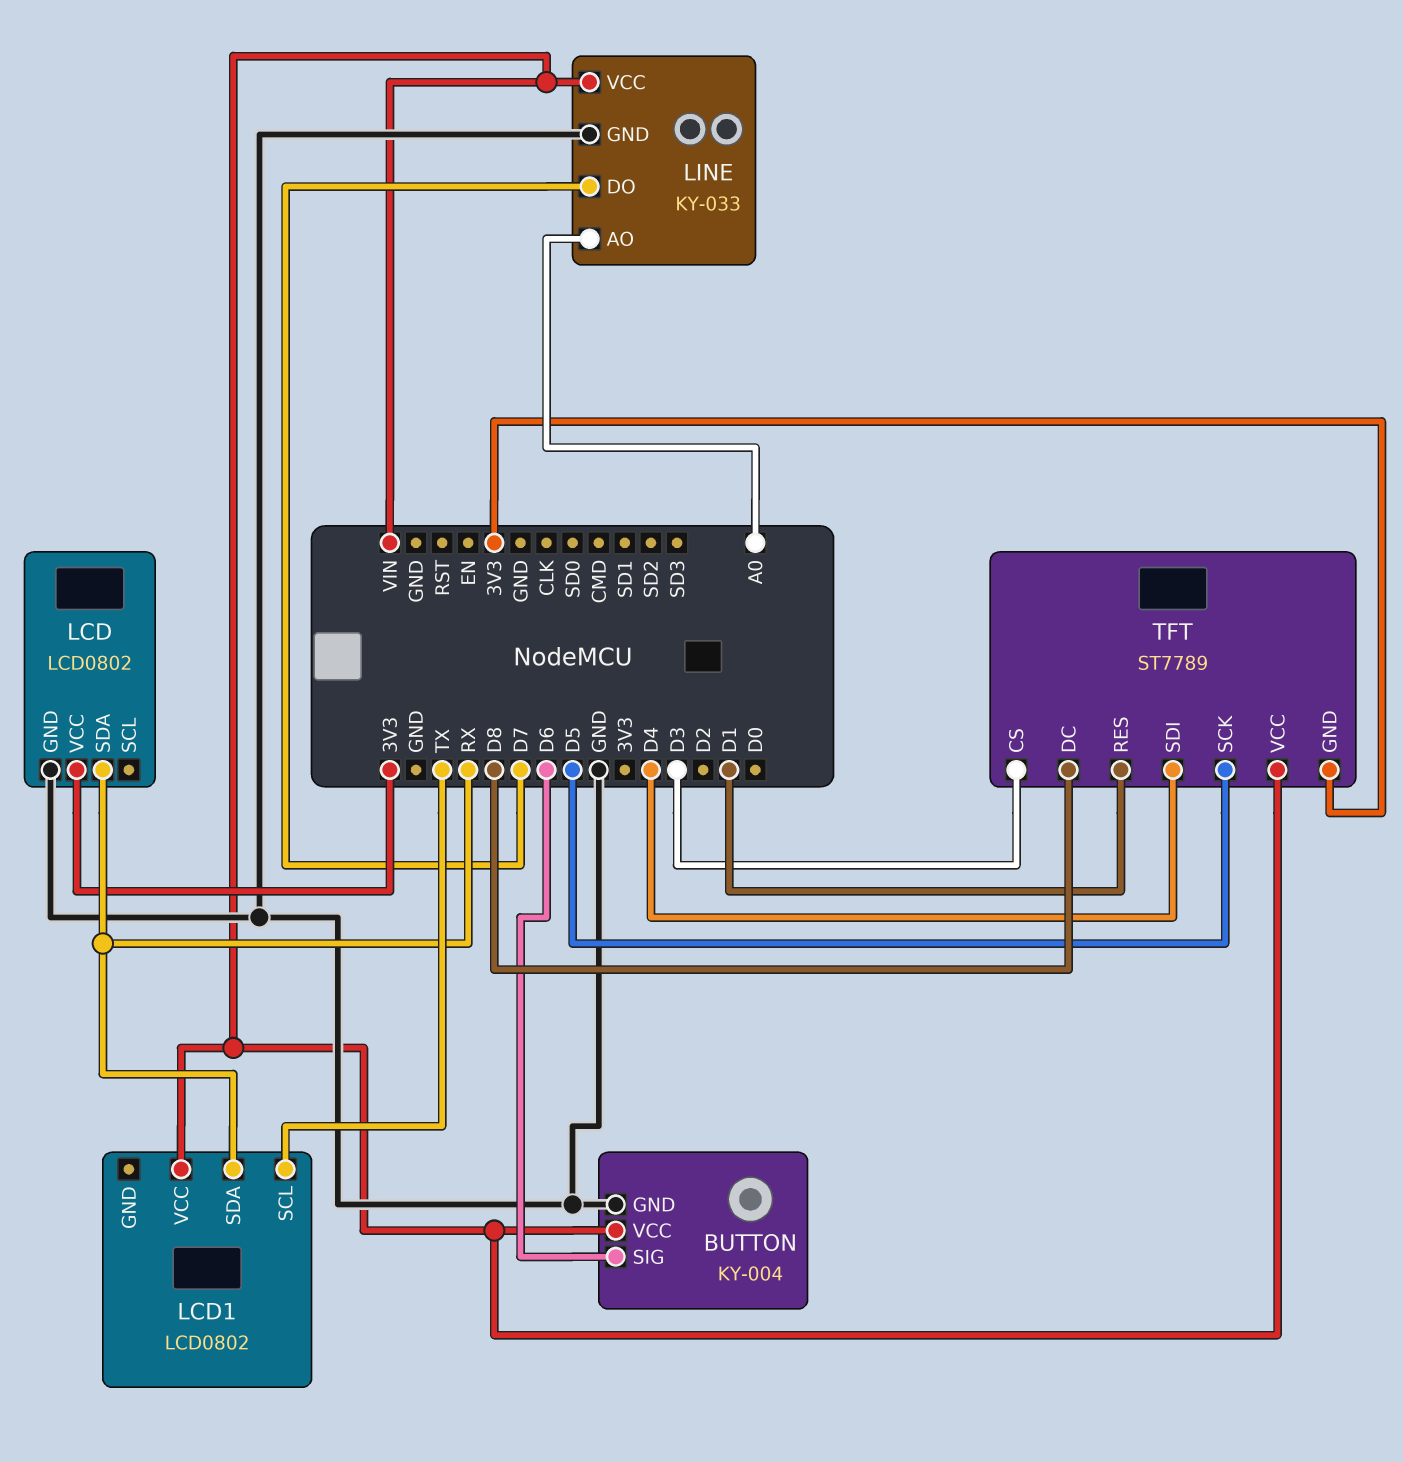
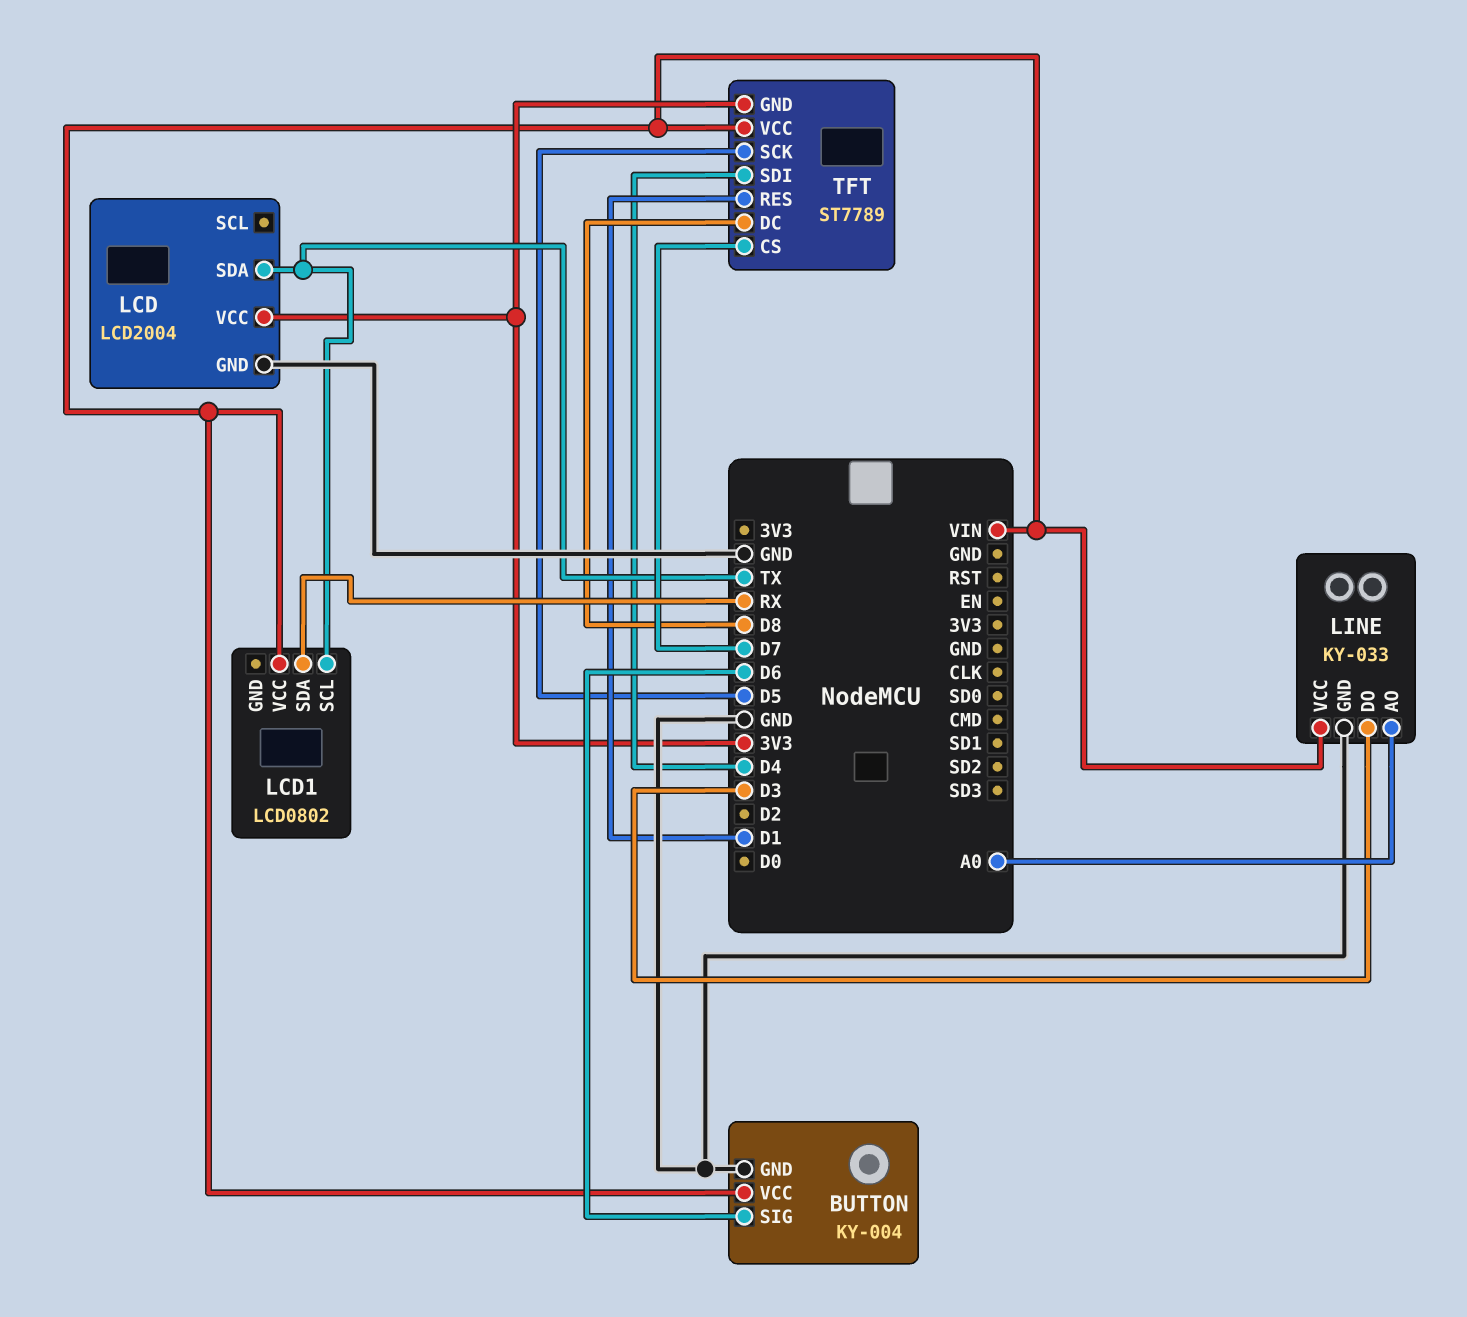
LCD: LCD0802 -> LCD2004
LCD pin SDA: RX -> TX
LINE pin DO: D7 -> D3
TFT pin CS: D3 -> D7

